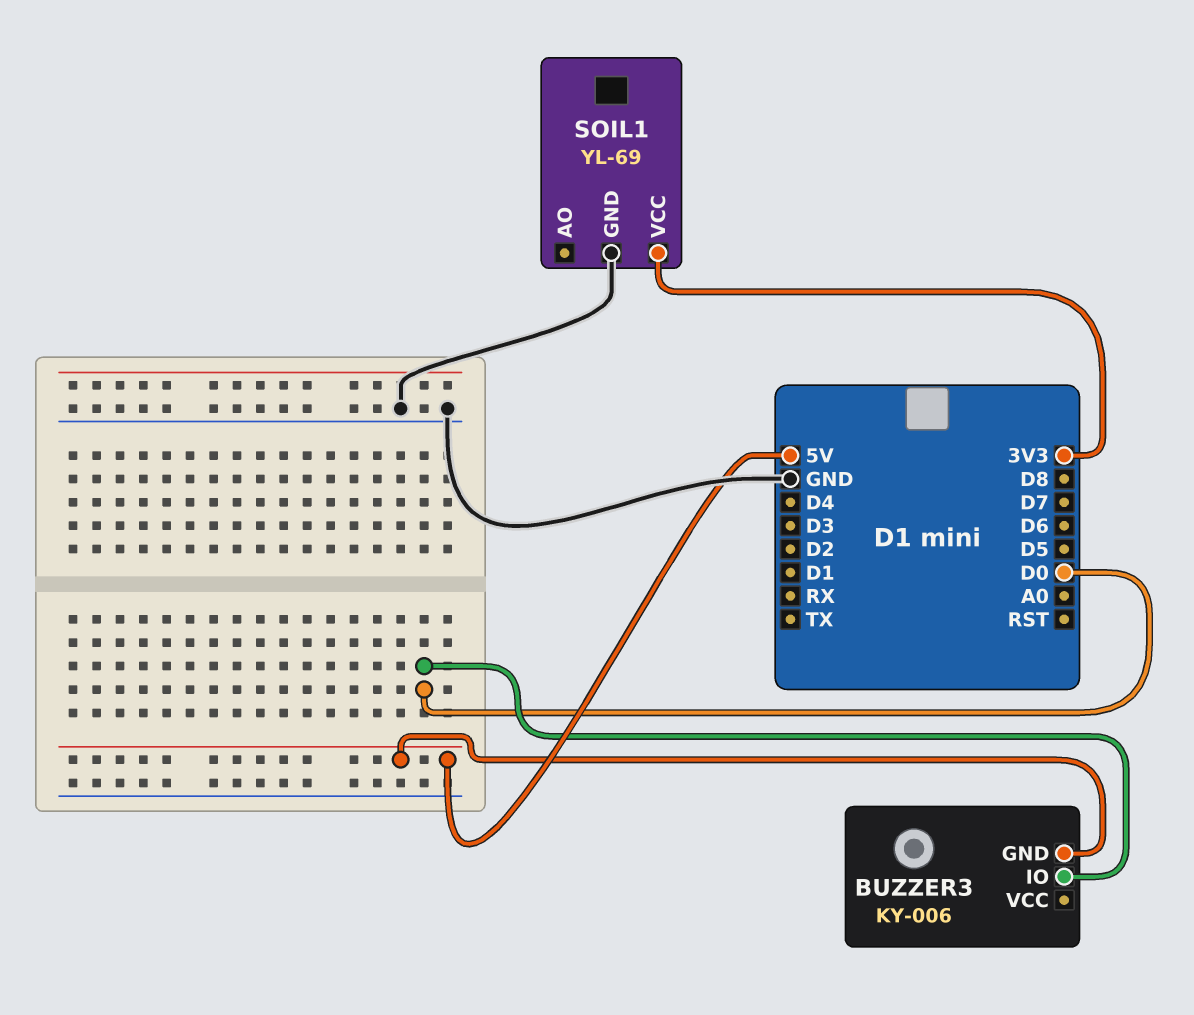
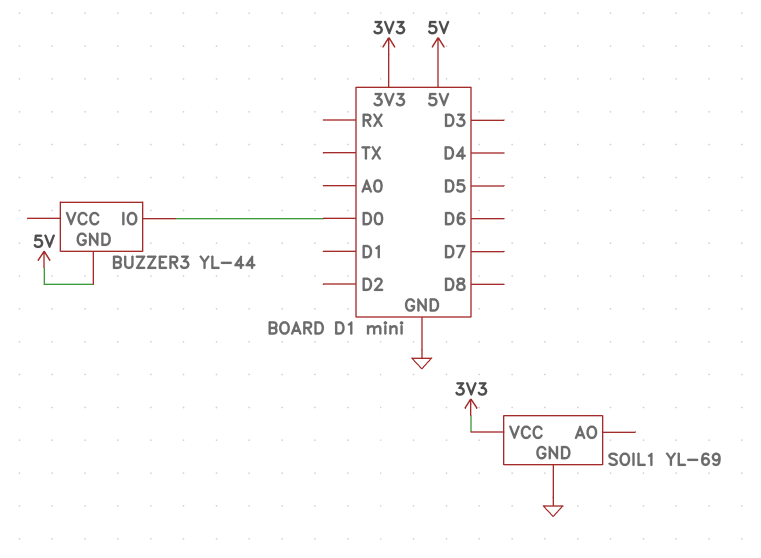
BUZZER3: KY-006 -> YL-44

